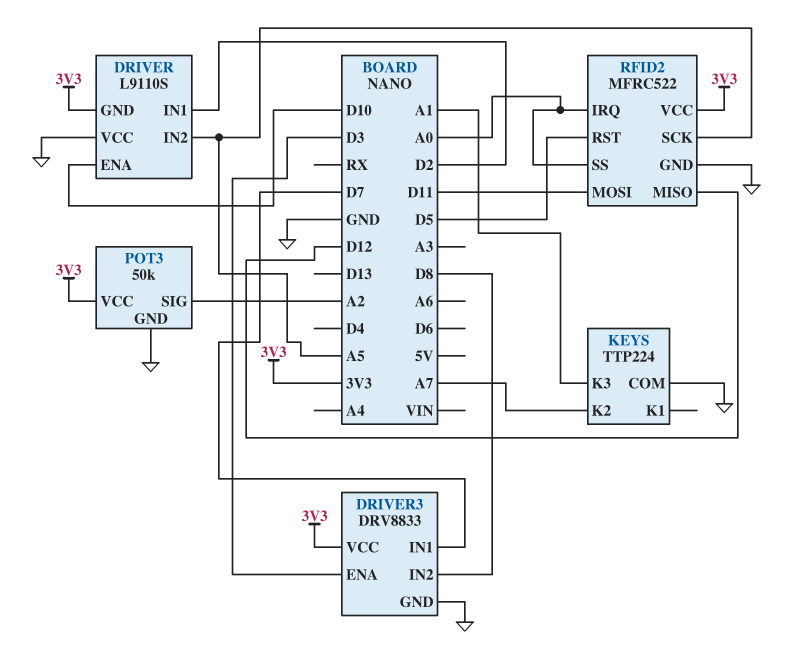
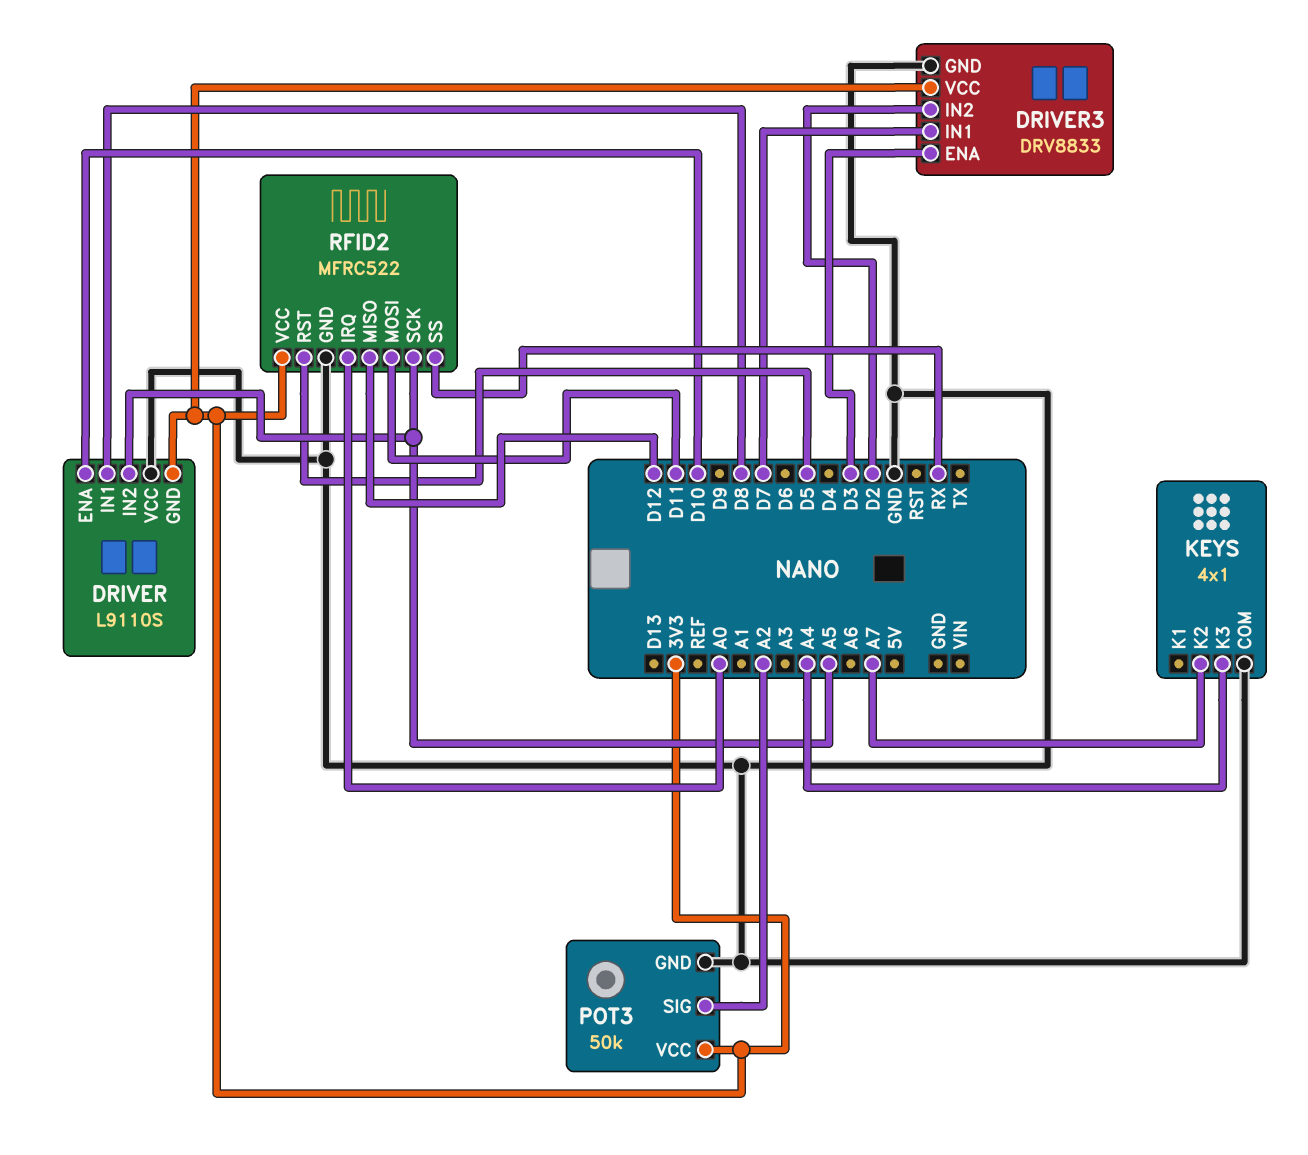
DRIVER pin IN1: D2 -> D8
DRIVER3 pin IN2: D8 -> D2
KEYS: TTP224 -> 4x1
KEYS pin K3: A1 -> A4
RFID2 pin SS: A0 -> RX

